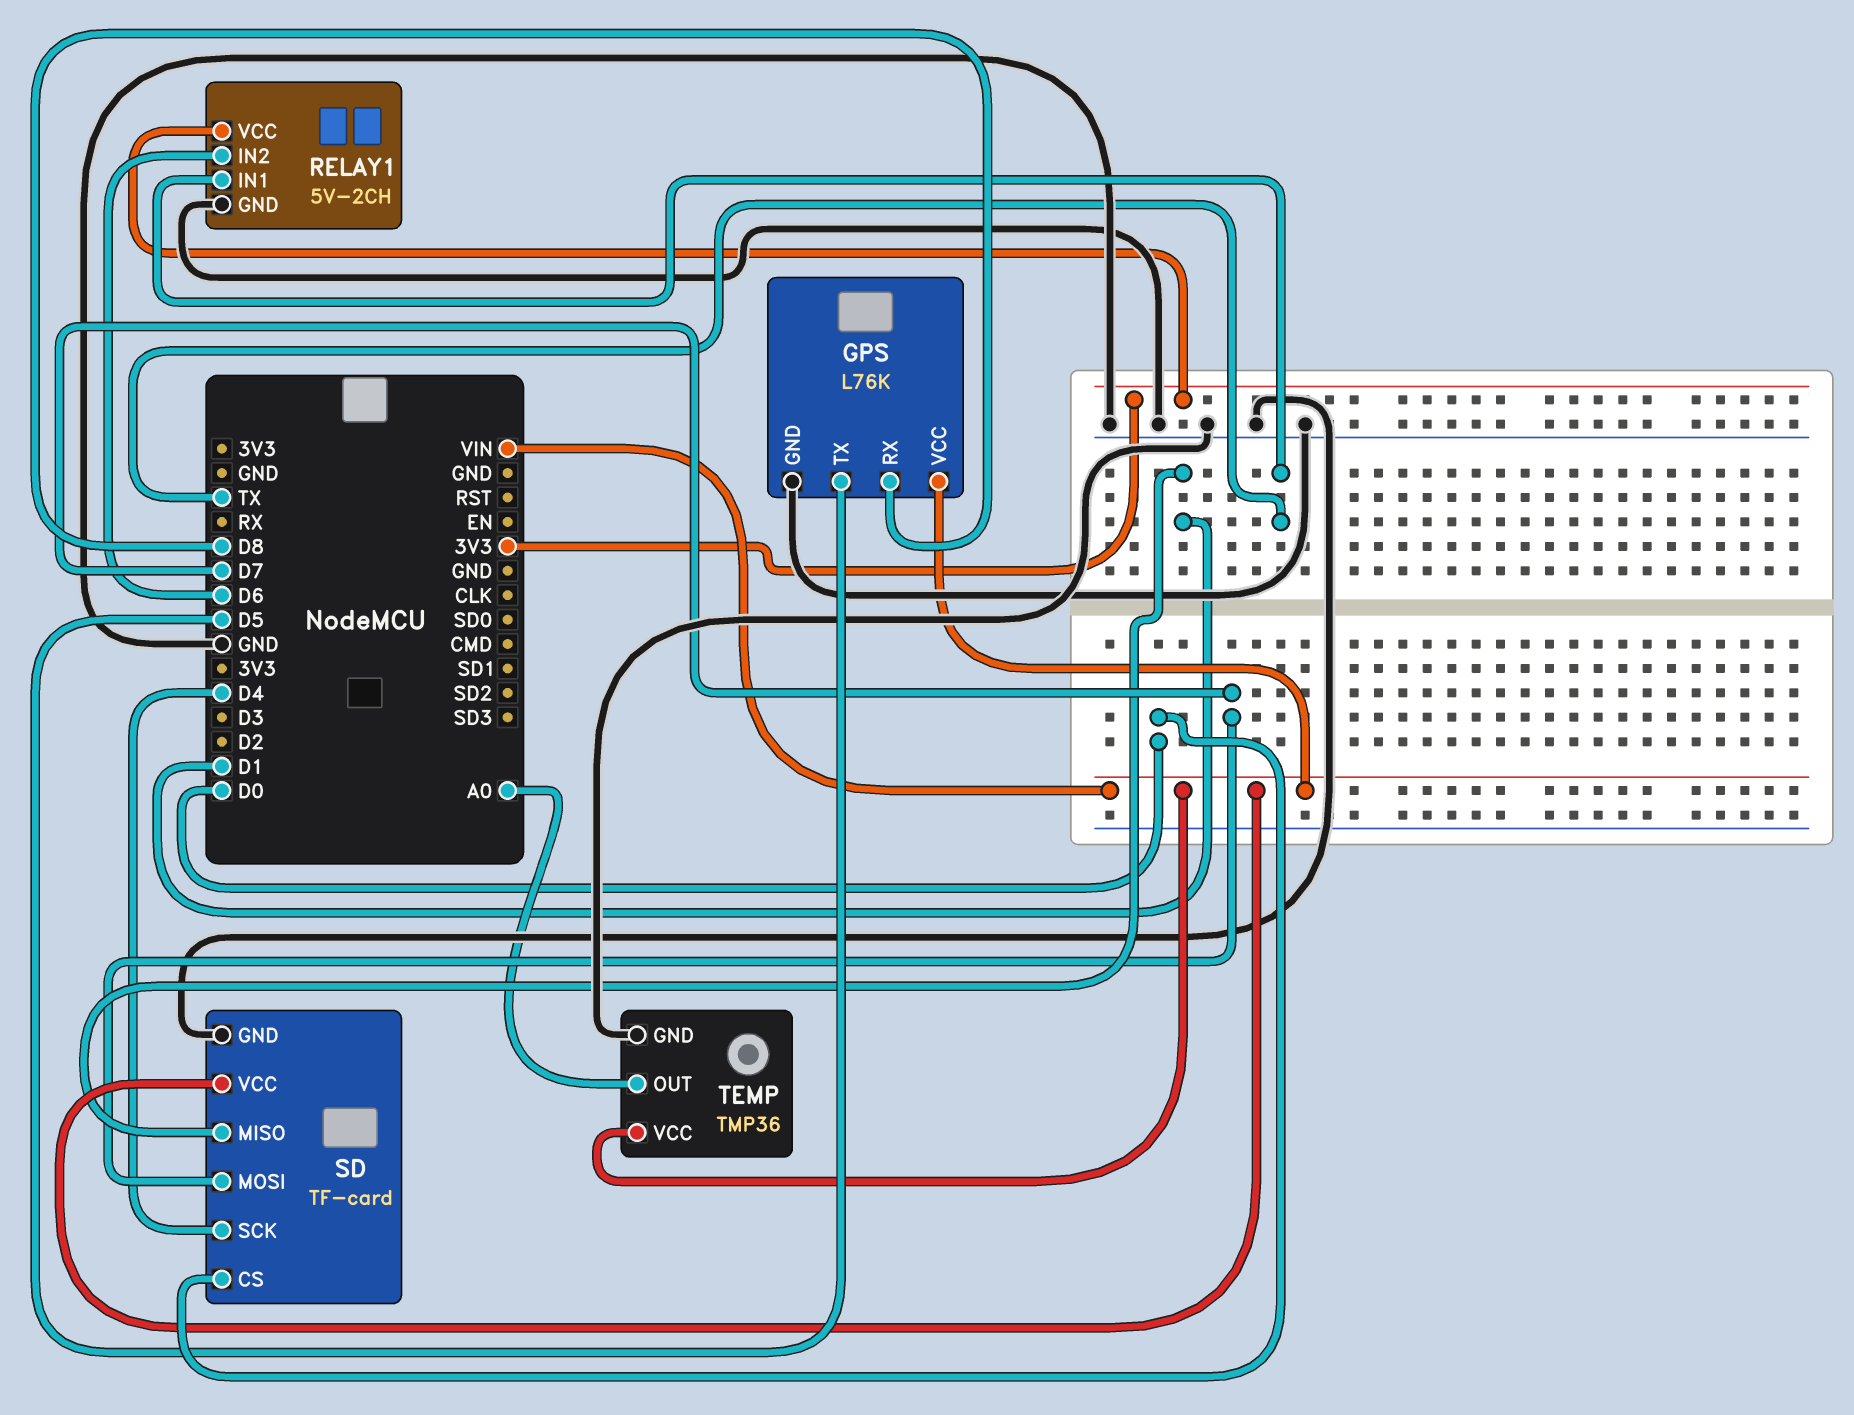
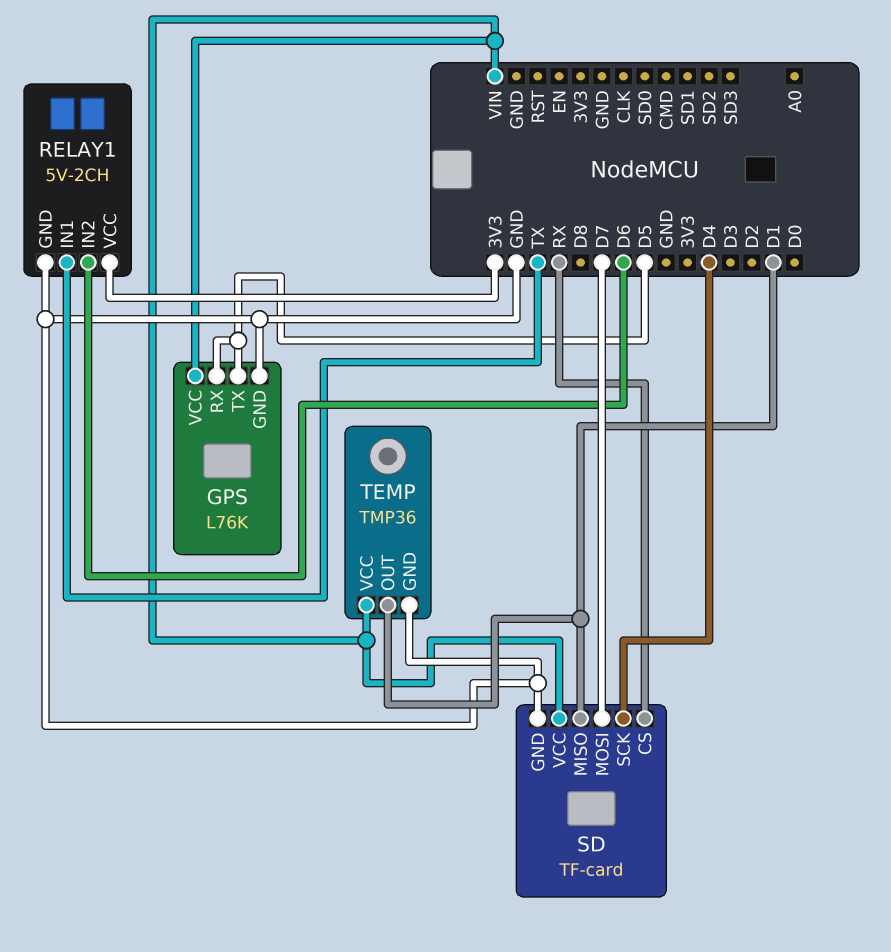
GPS pin RX: D8 -> D5
SD pin CS: D0 -> RX
TEMP pin OUT: A0 -> D1

